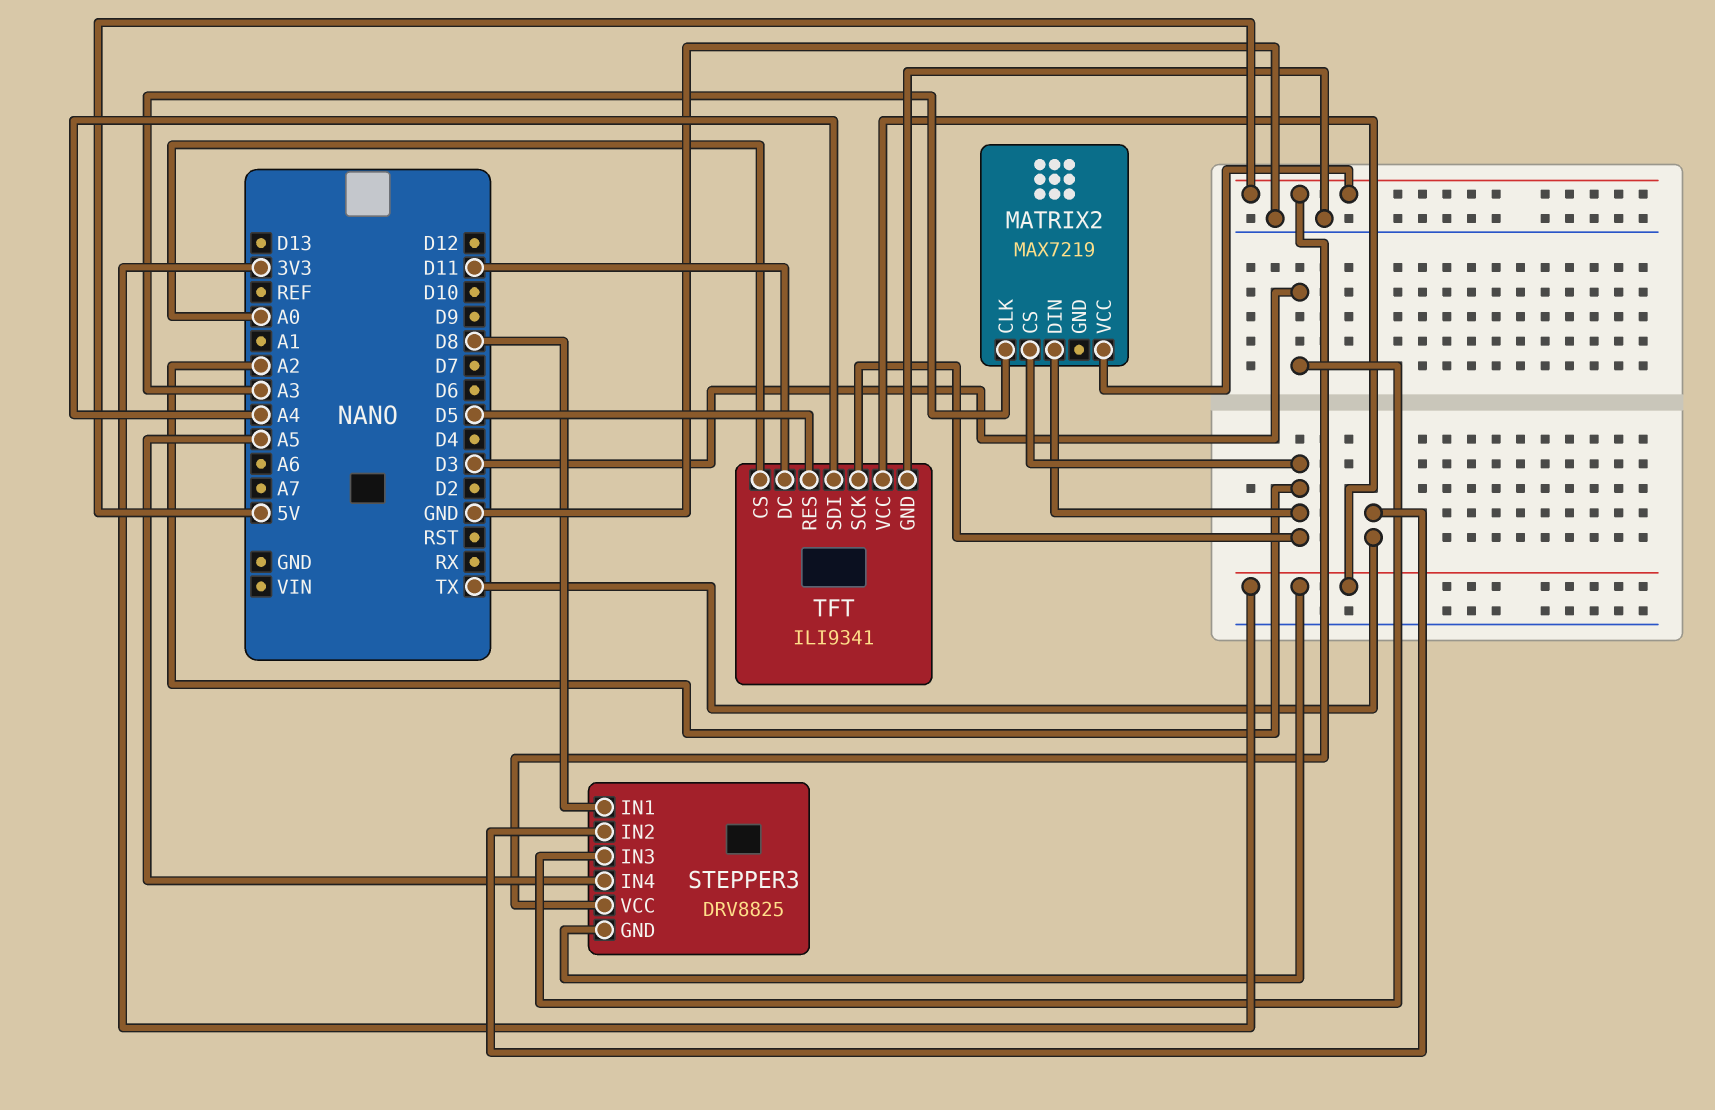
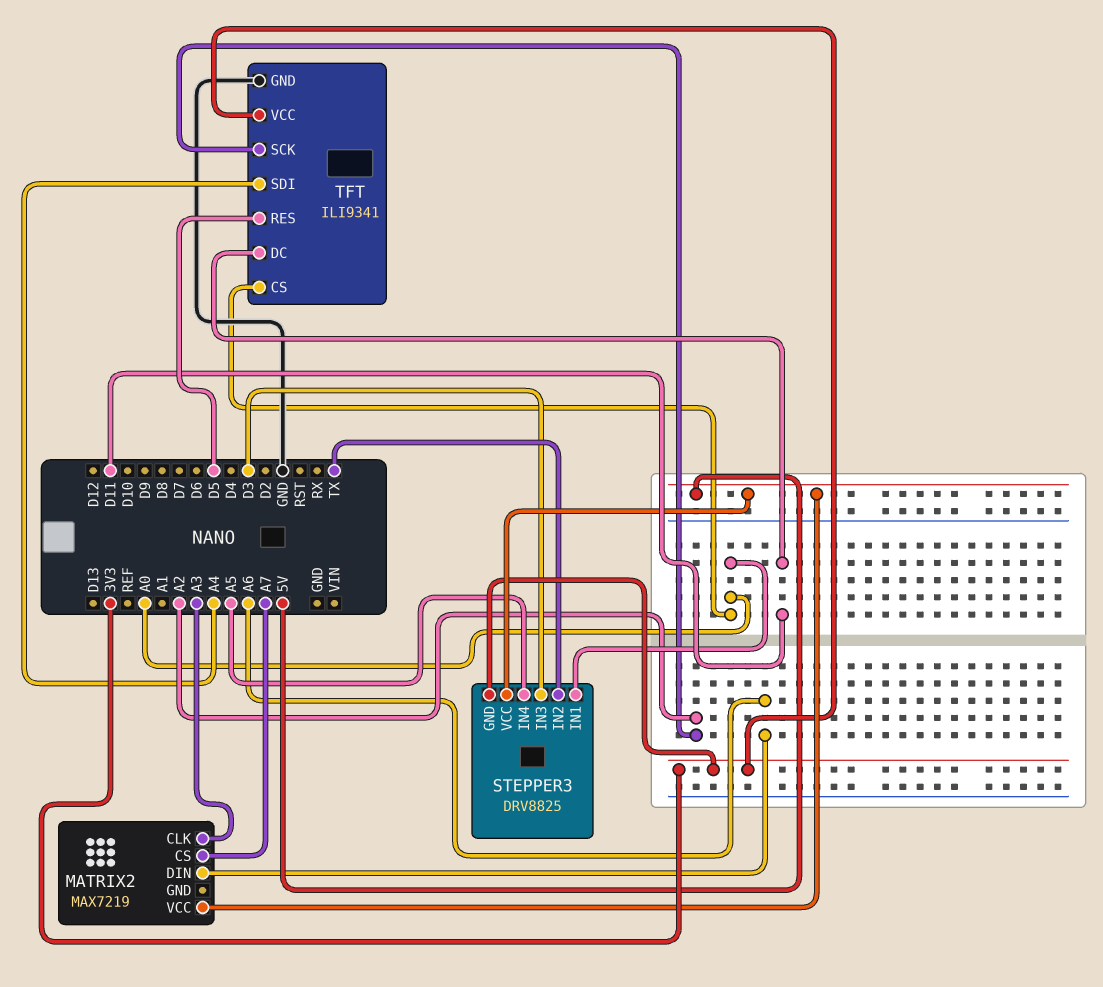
MATRIX2 pin CS: A2 -> A7
MATRIX2 pin DIN: A2 -> A6
STEPPER3 pin IN1: D8 -> A0

